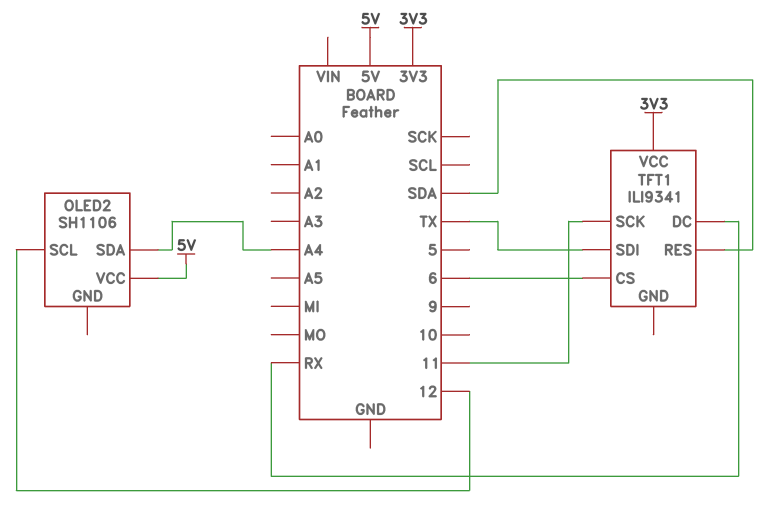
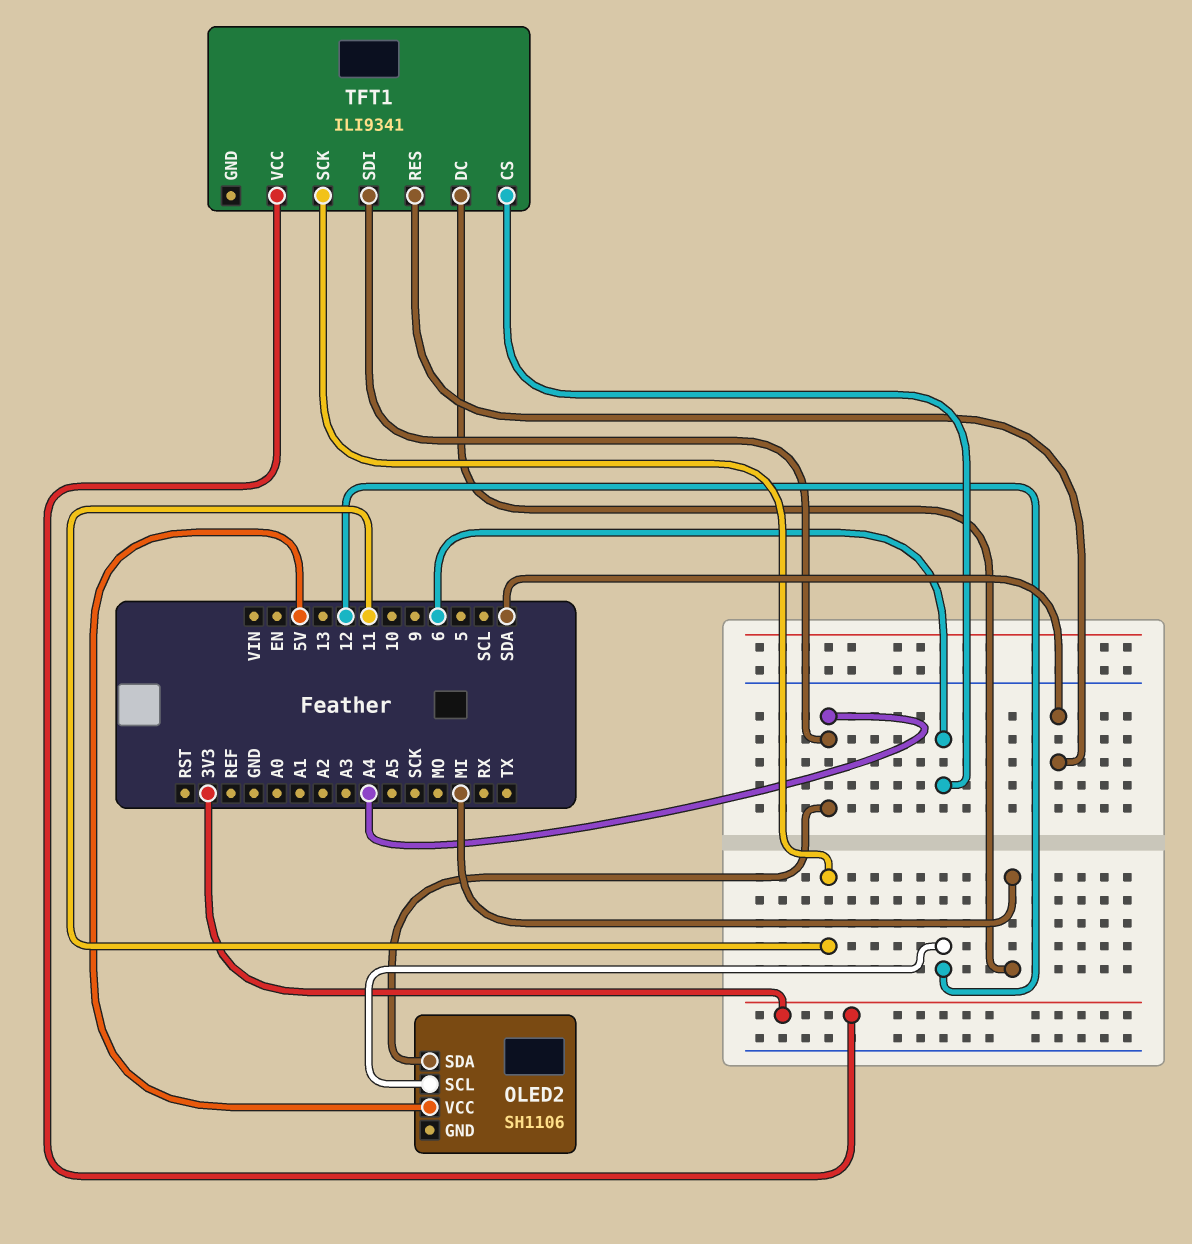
TFT1 pin DC: RX -> MI
TFT1 pin SDI: TX -> A4

